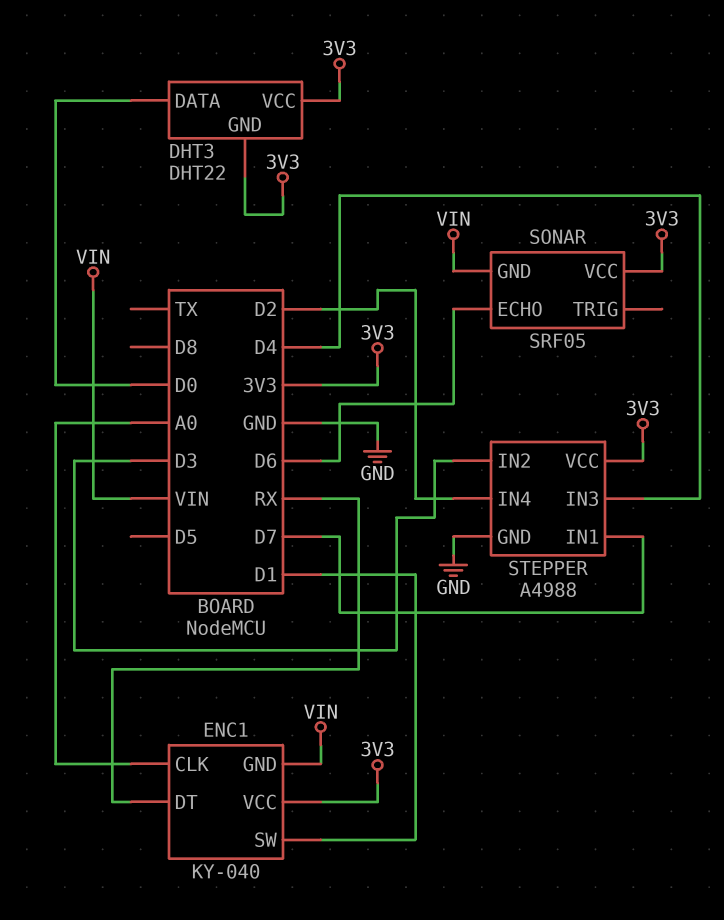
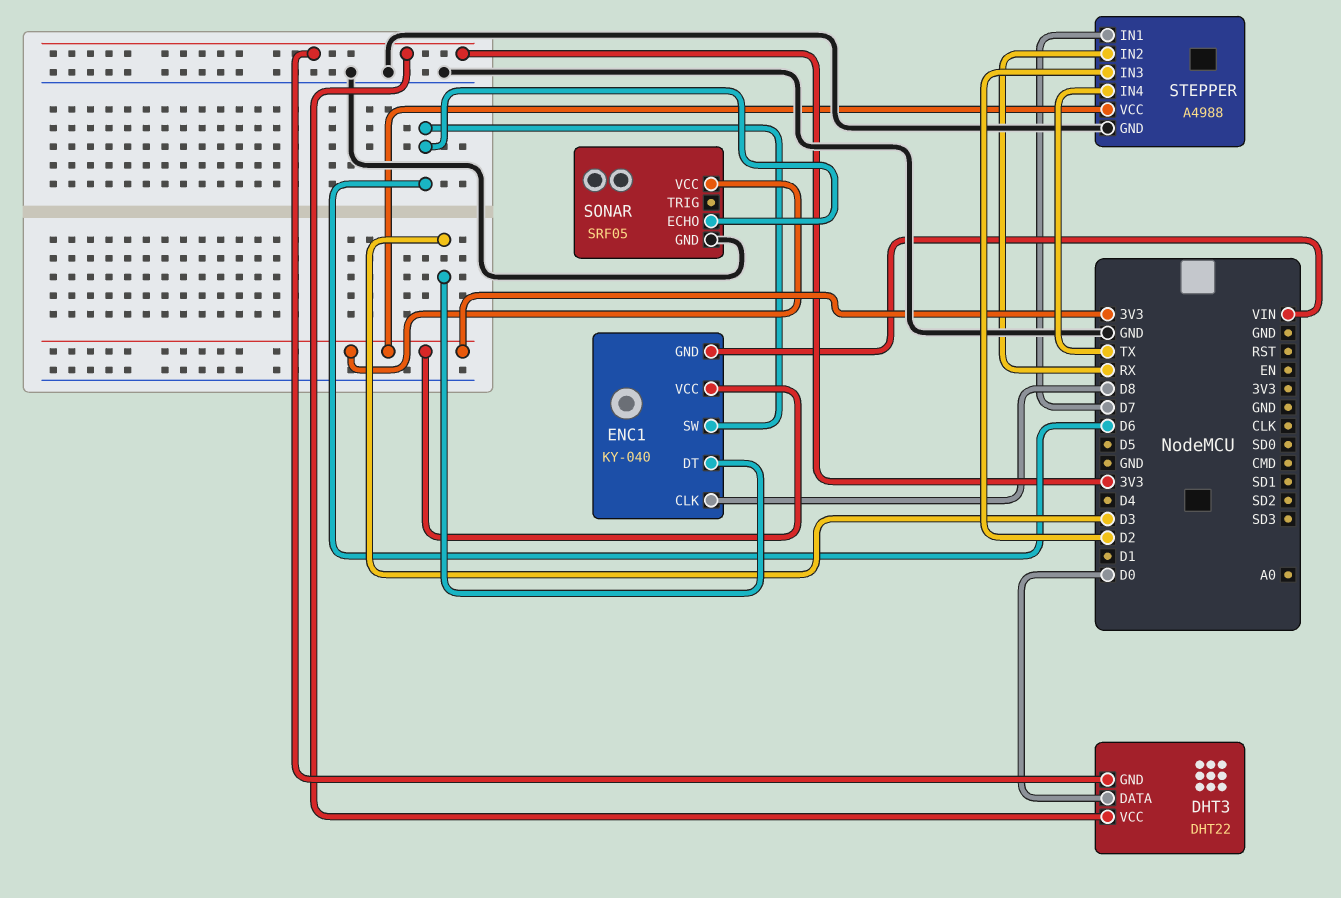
ENC1 pin CLK: A0 -> D8
ENC1 pin DT: RX -> D3
ENC1 pin SW: D1 -> D6
SONAR pin GND: VIN -> GND
STEPPER pin IN2: D3 -> RX
STEPPER pin IN3: D4 -> D2
STEPPER pin IN4: D2 -> TX

